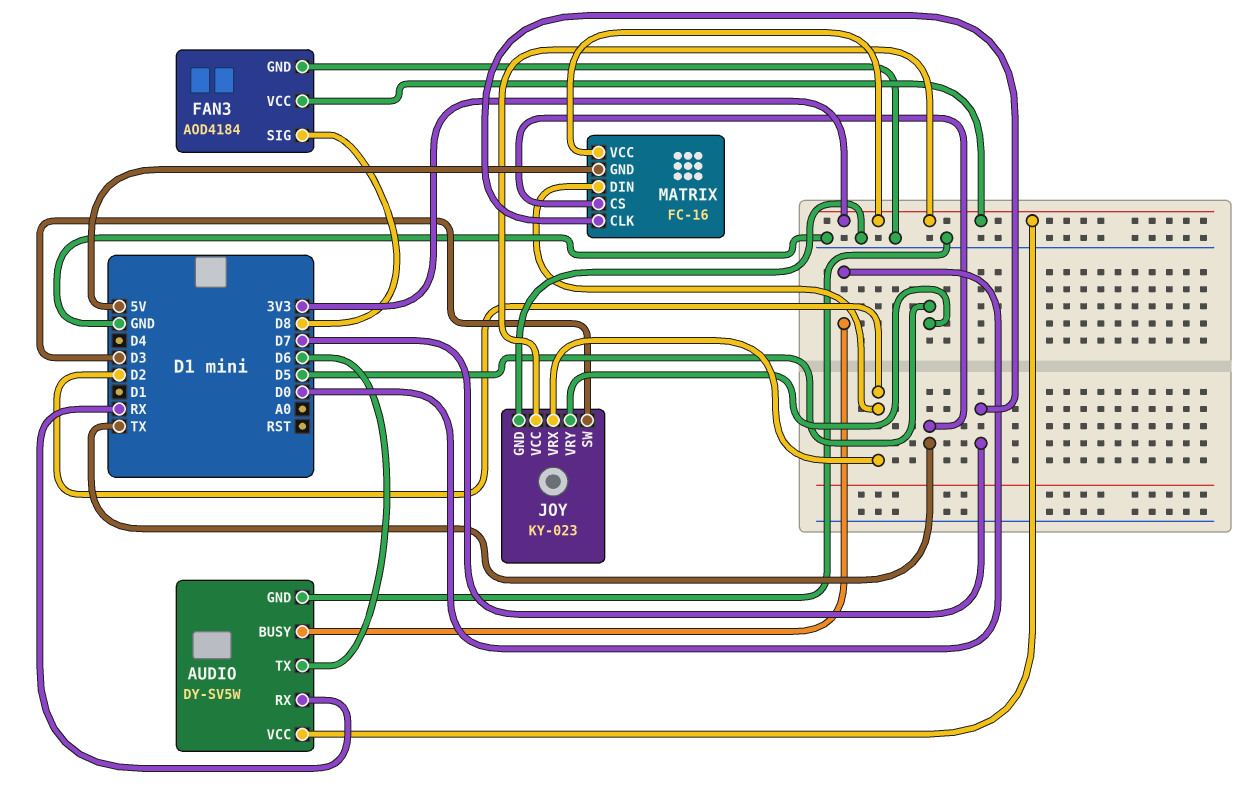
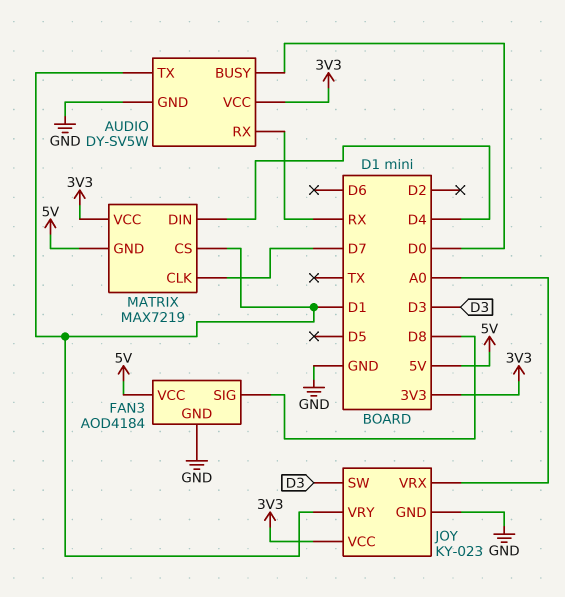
AUDIO pin TX: D6 -> D1
FAN3 pin VCC: 3V3 -> 5V
JOY pin VRX: D2 -> A0
JOY pin VRY: D5 -> D1
MATRIX: FC-16 -> MAX7219
MATRIX pin CS: TX -> D1
MATRIX pin DIN: D2 -> D4

